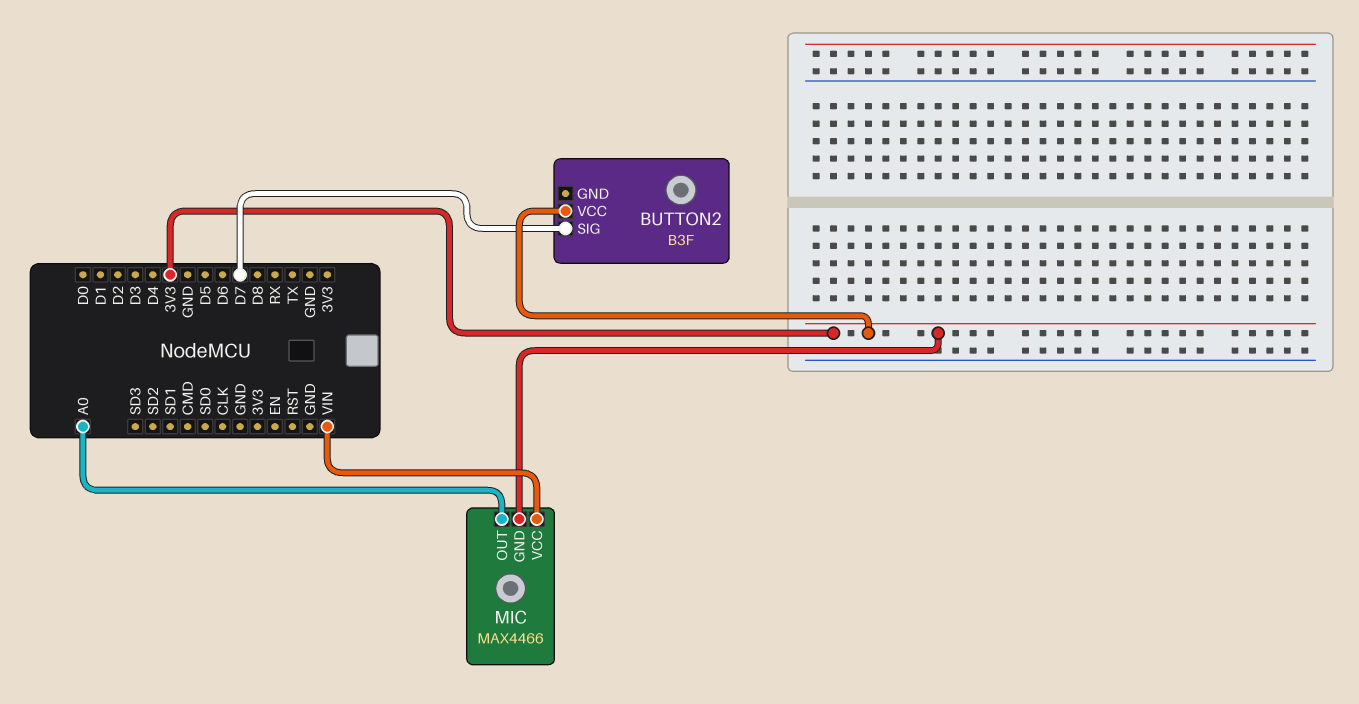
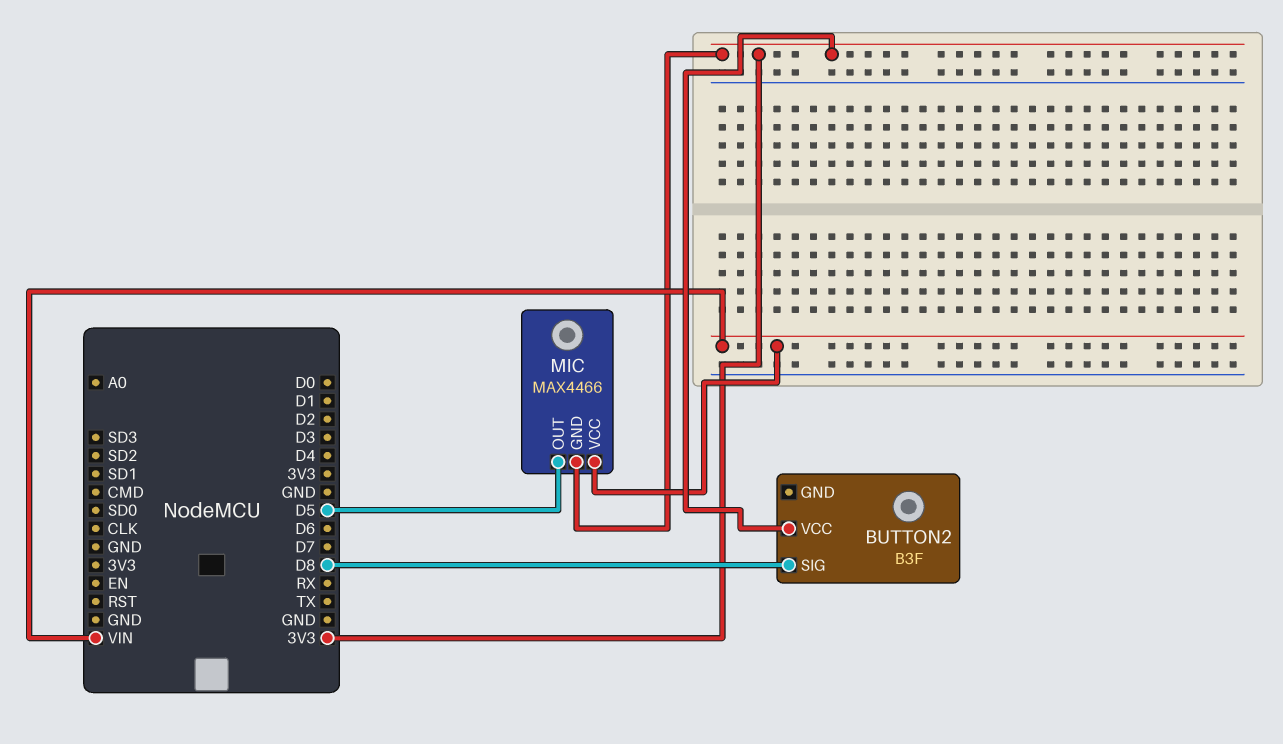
BUTTON2 pin SIG: D7 -> D8
MIC pin OUT: A0 -> D5

